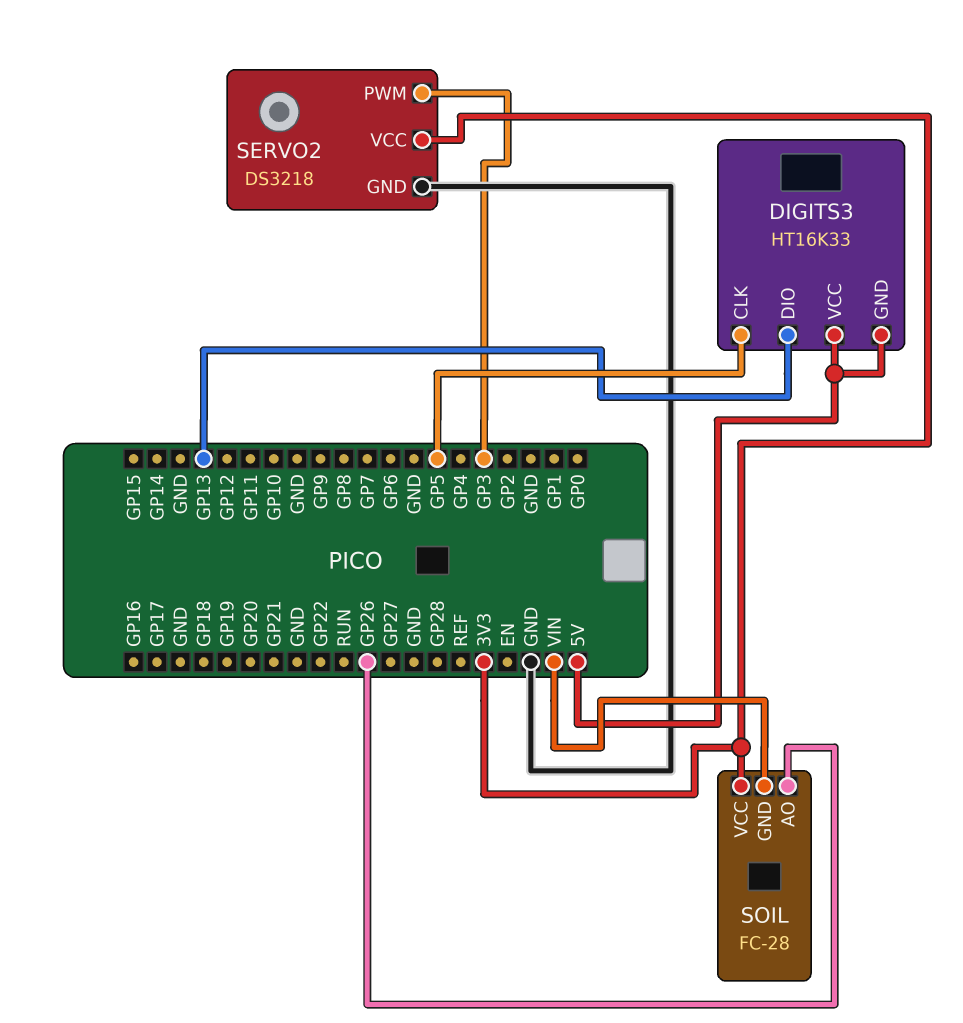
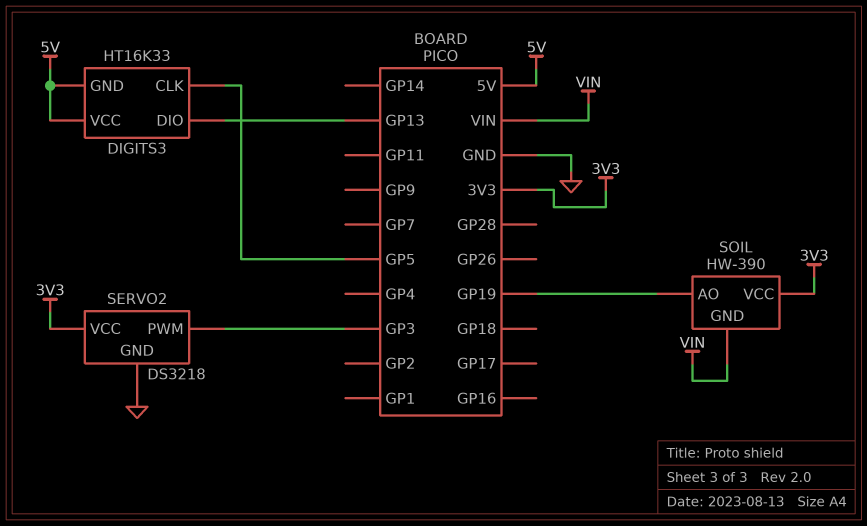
SOIL: FC-28 -> HW-390
SOIL pin AO: GP26 -> GP19

